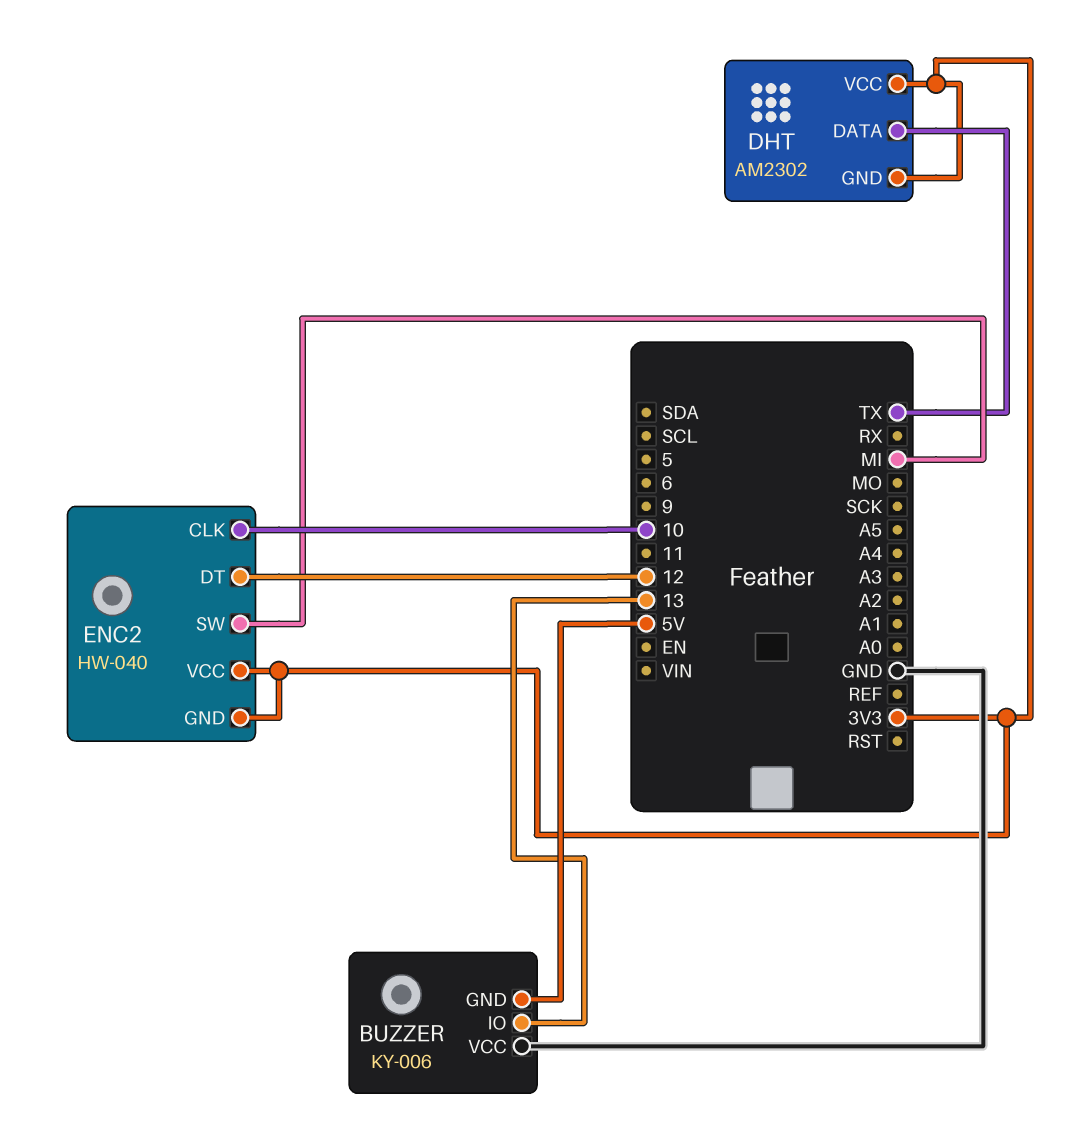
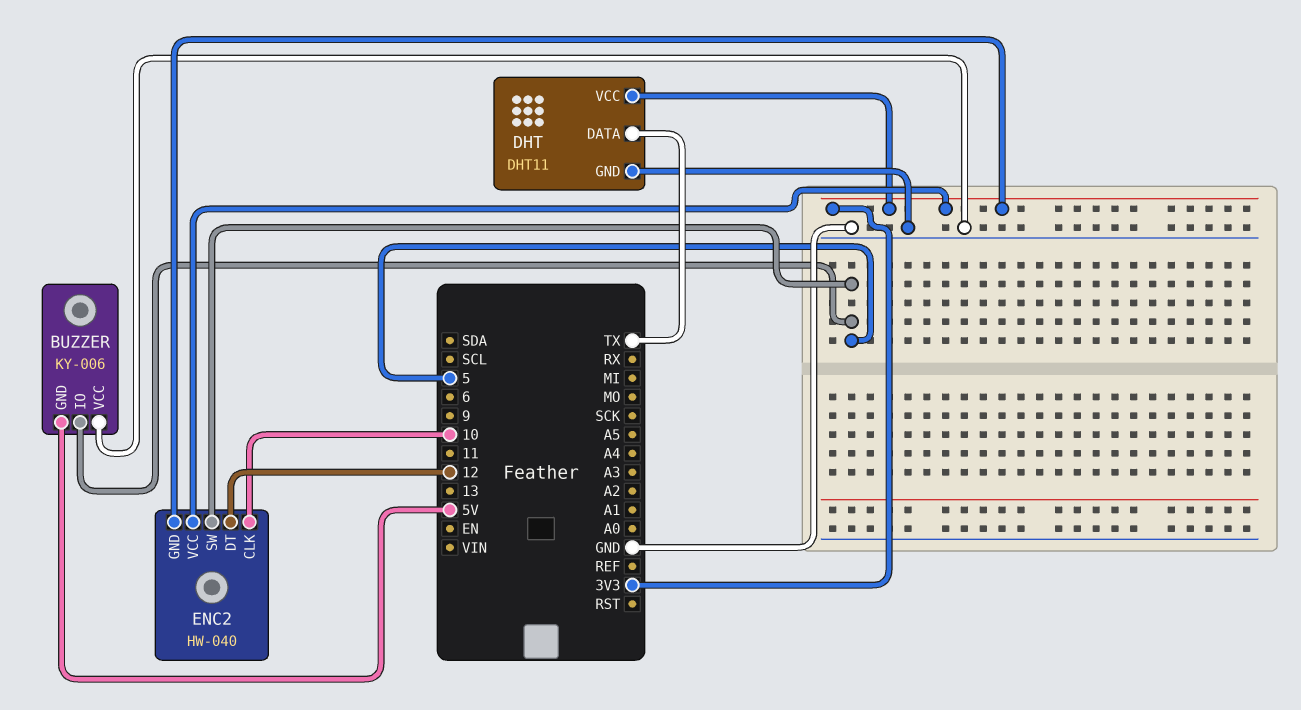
BUZZER pin IO: 13 -> 5
DHT: AM2302 -> DHT11
DHT pin GND: 3V3 -> GND
ENC2 pin SW: MI -> 5

